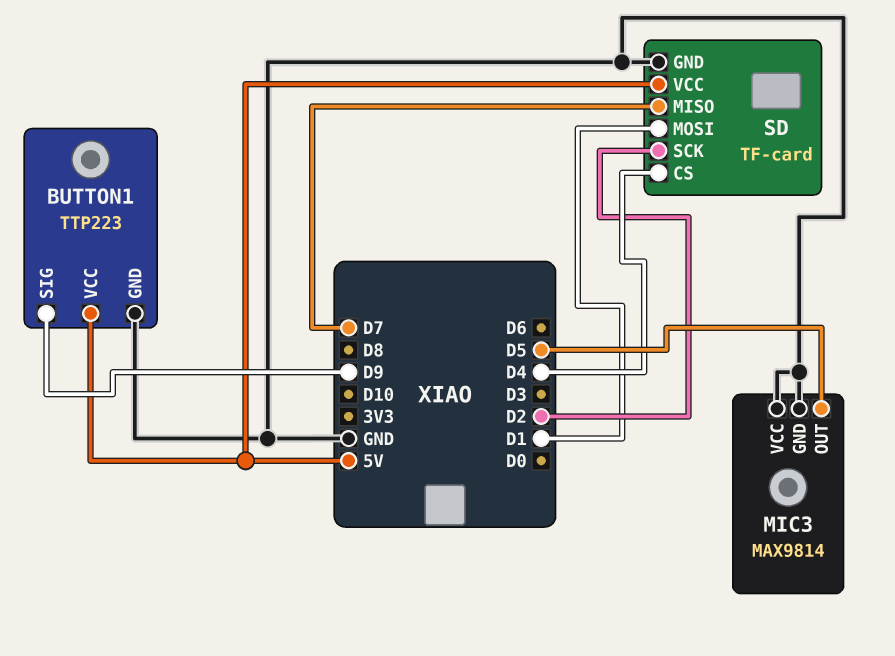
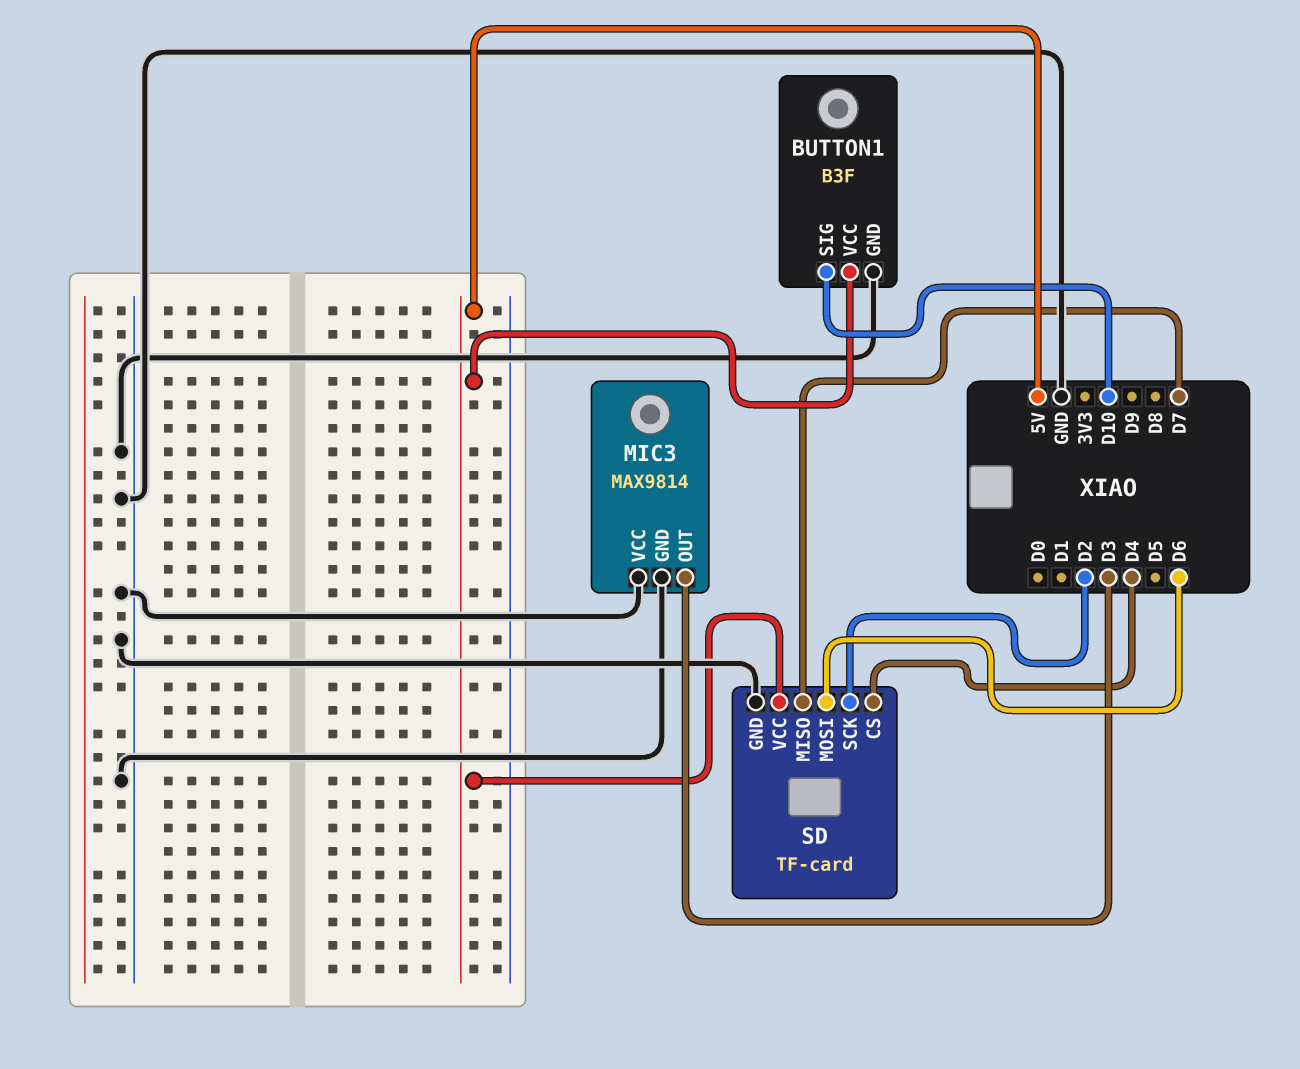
BUTTON1: TTP223 -> B3F
BUTTON1 pin SIG: D9 -> D10
MIC3 pin OUT: D5 -> D3
SD pin MOSI: D1 -> D6

